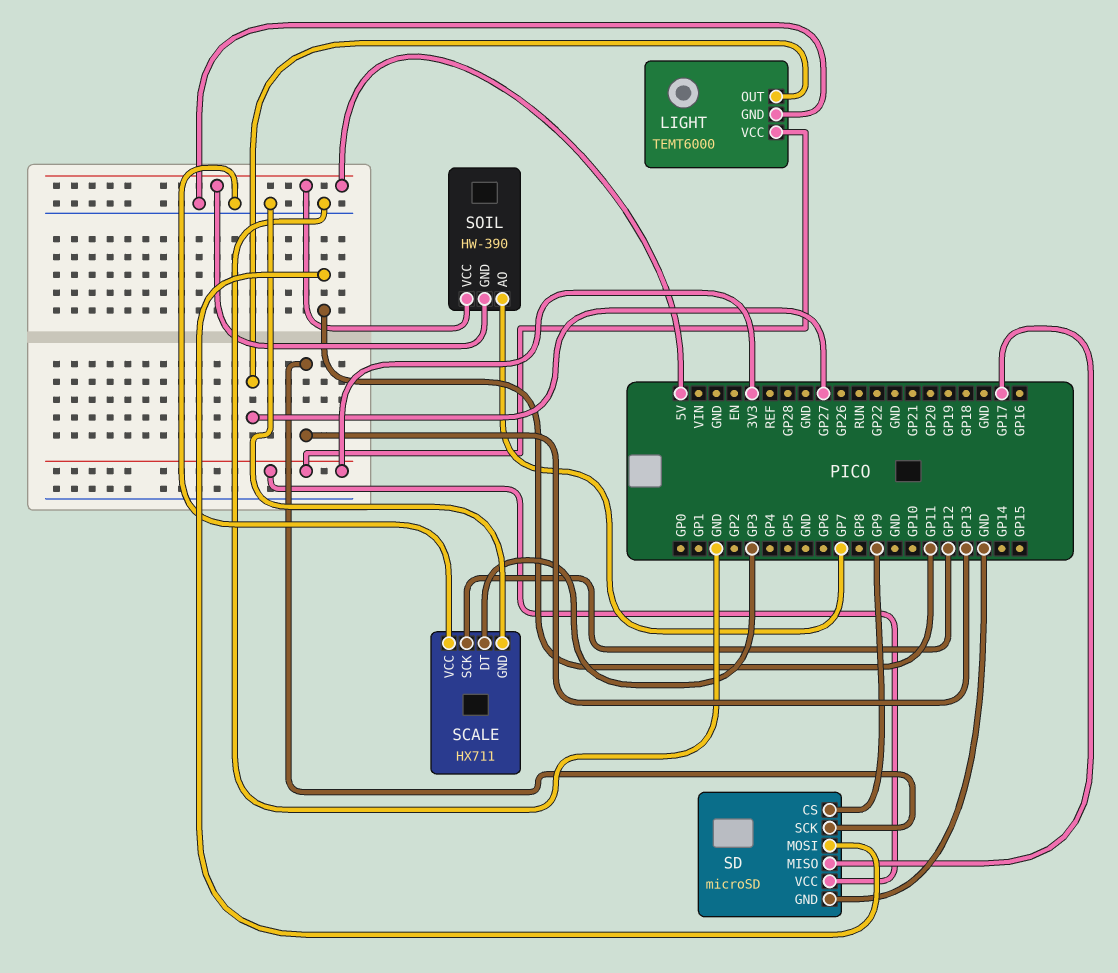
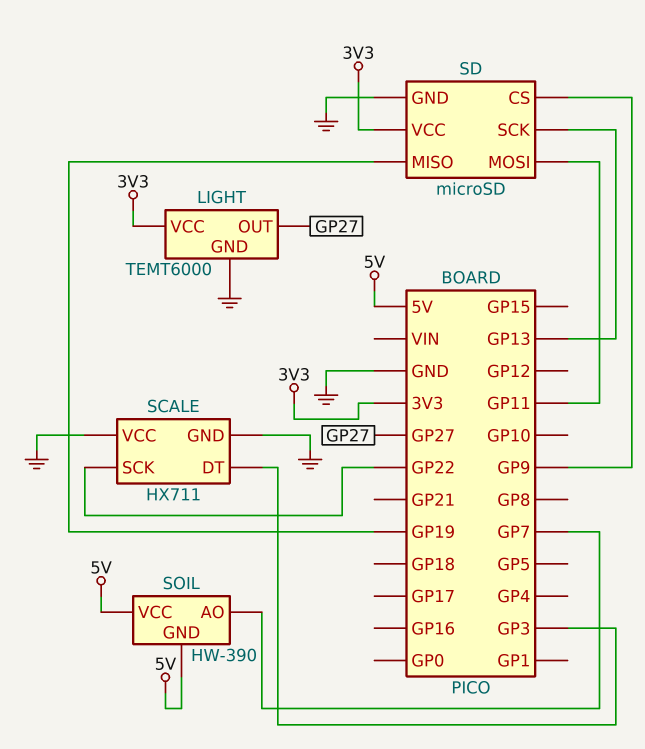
SCALE pin SCK: GP12 -> GP22
SD pin MISO: GP17 -> GP19

